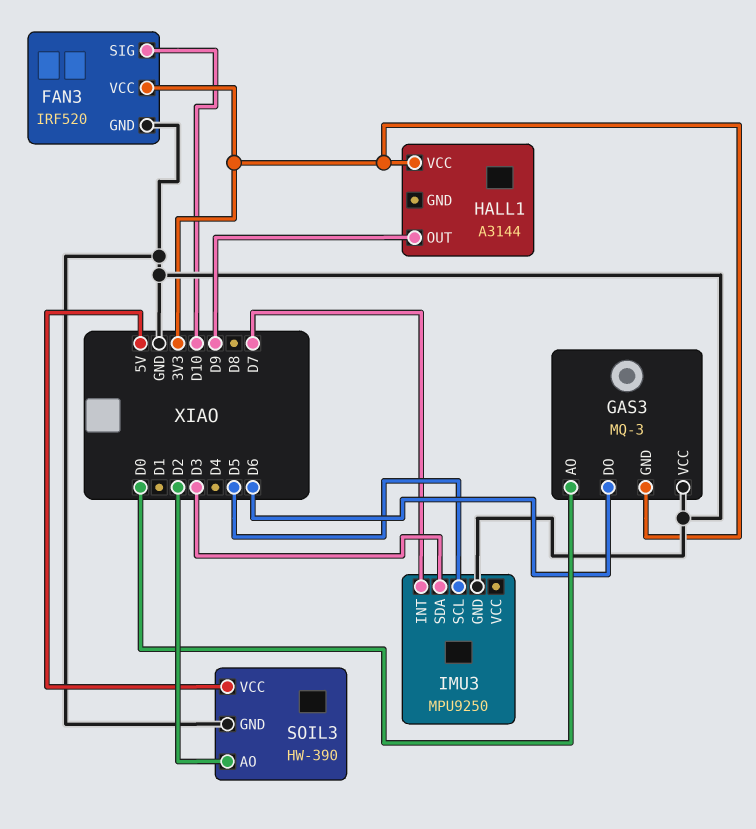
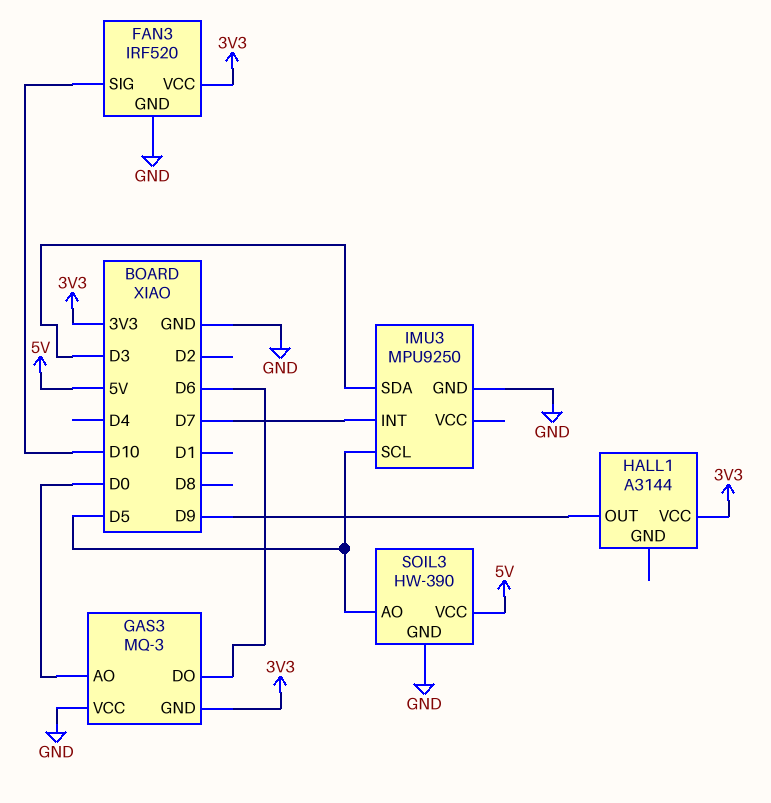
SOIL3 pin AO: D2 -> D5

